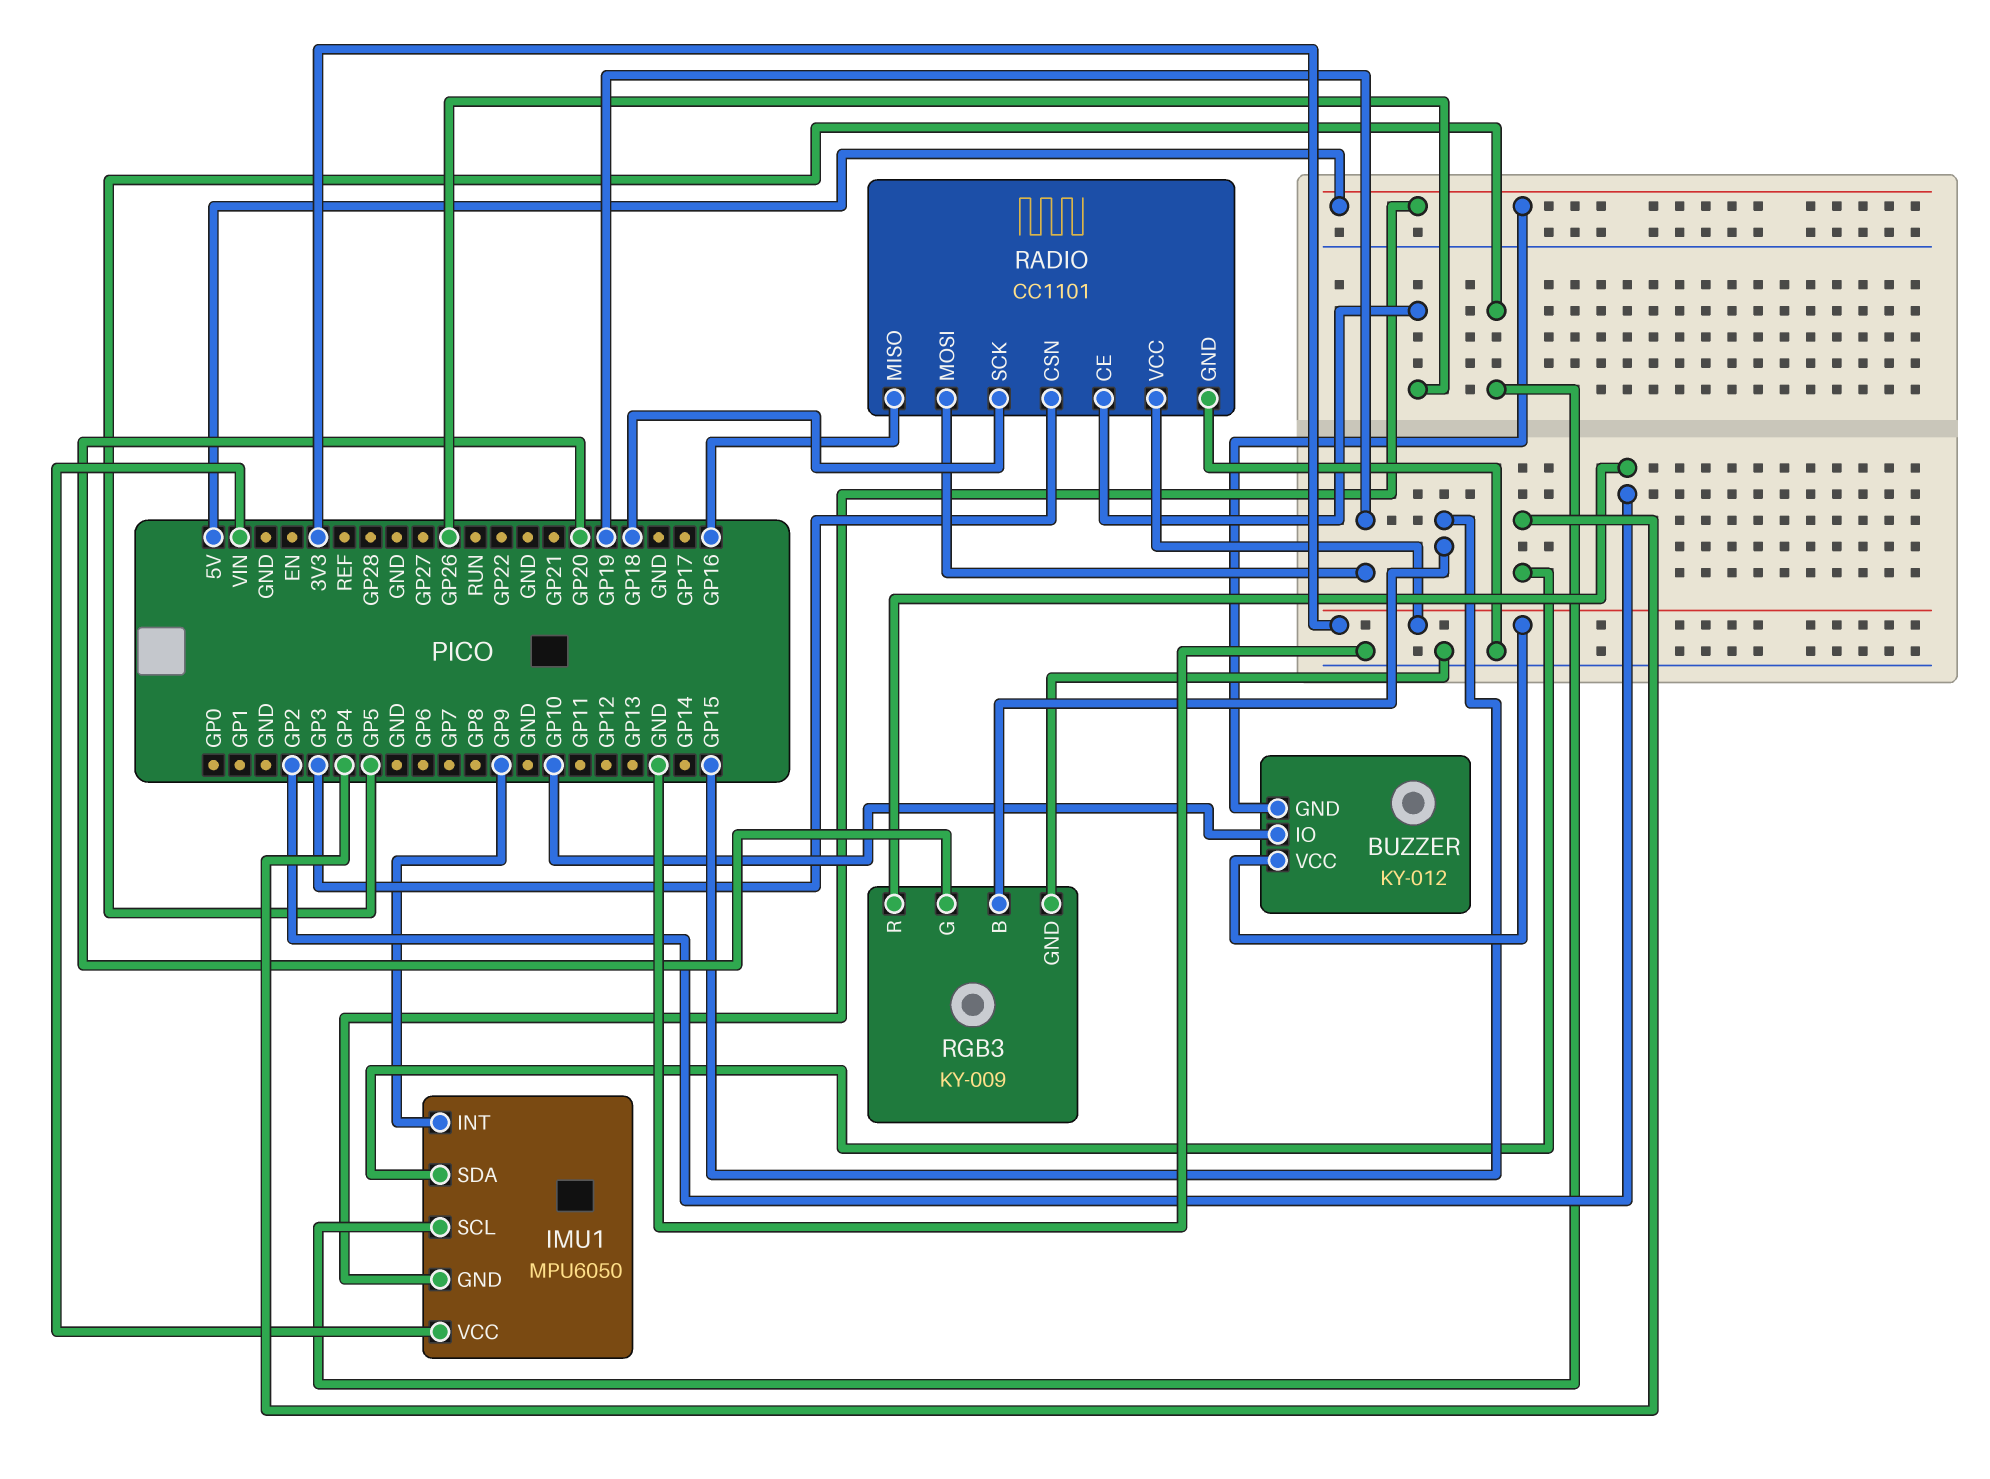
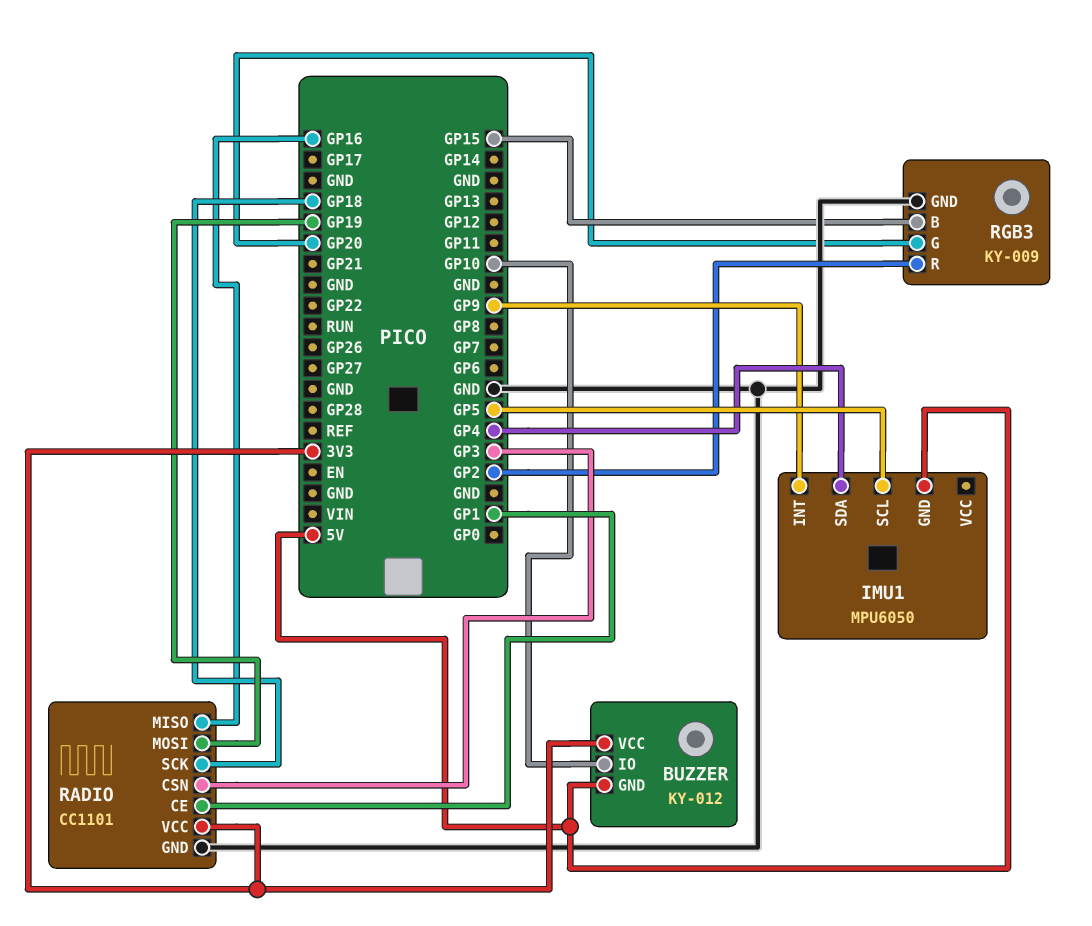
IMU1 pin VCC: VIN -> none
RADIO pin CE: GP26 -> GP1

